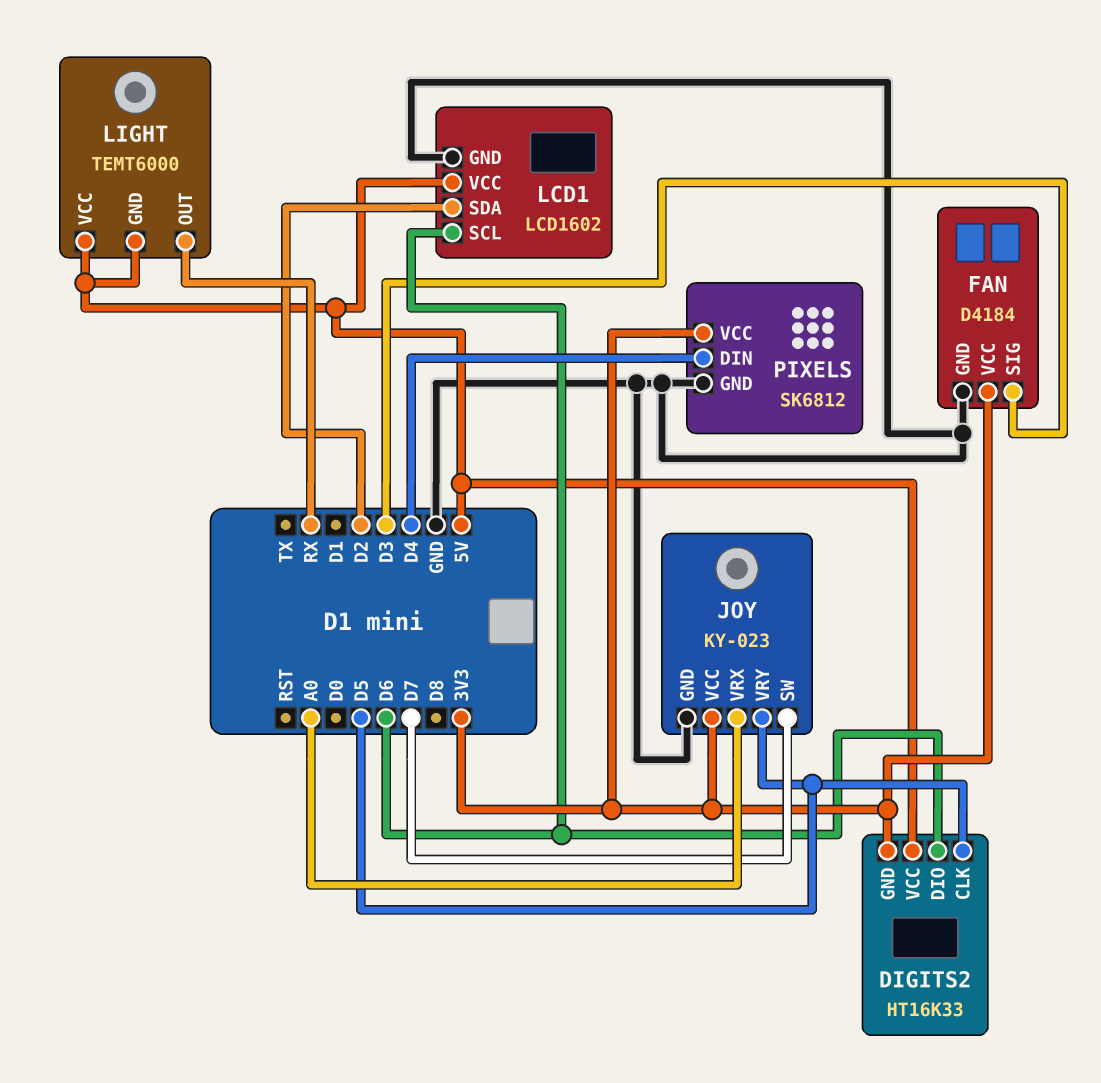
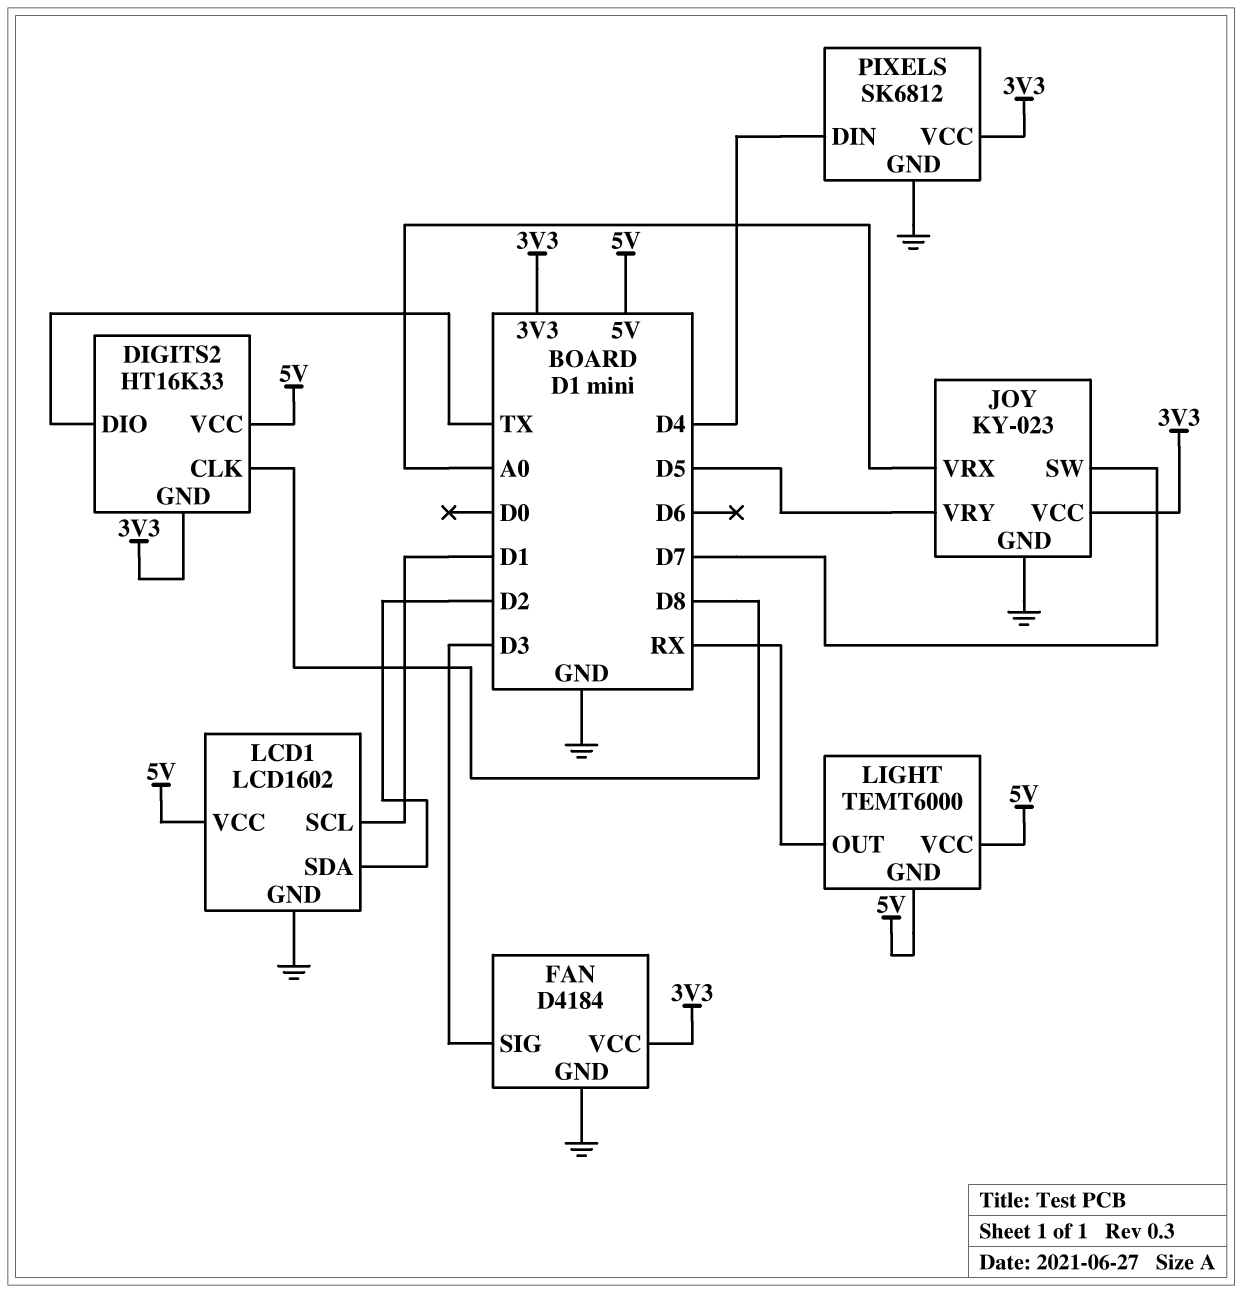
DIGITS2 pin CLK: D5 -> D8
DIGITS2 pin DIO: D6 -> TX
LCD1 pin SCL: D6 -> D1

